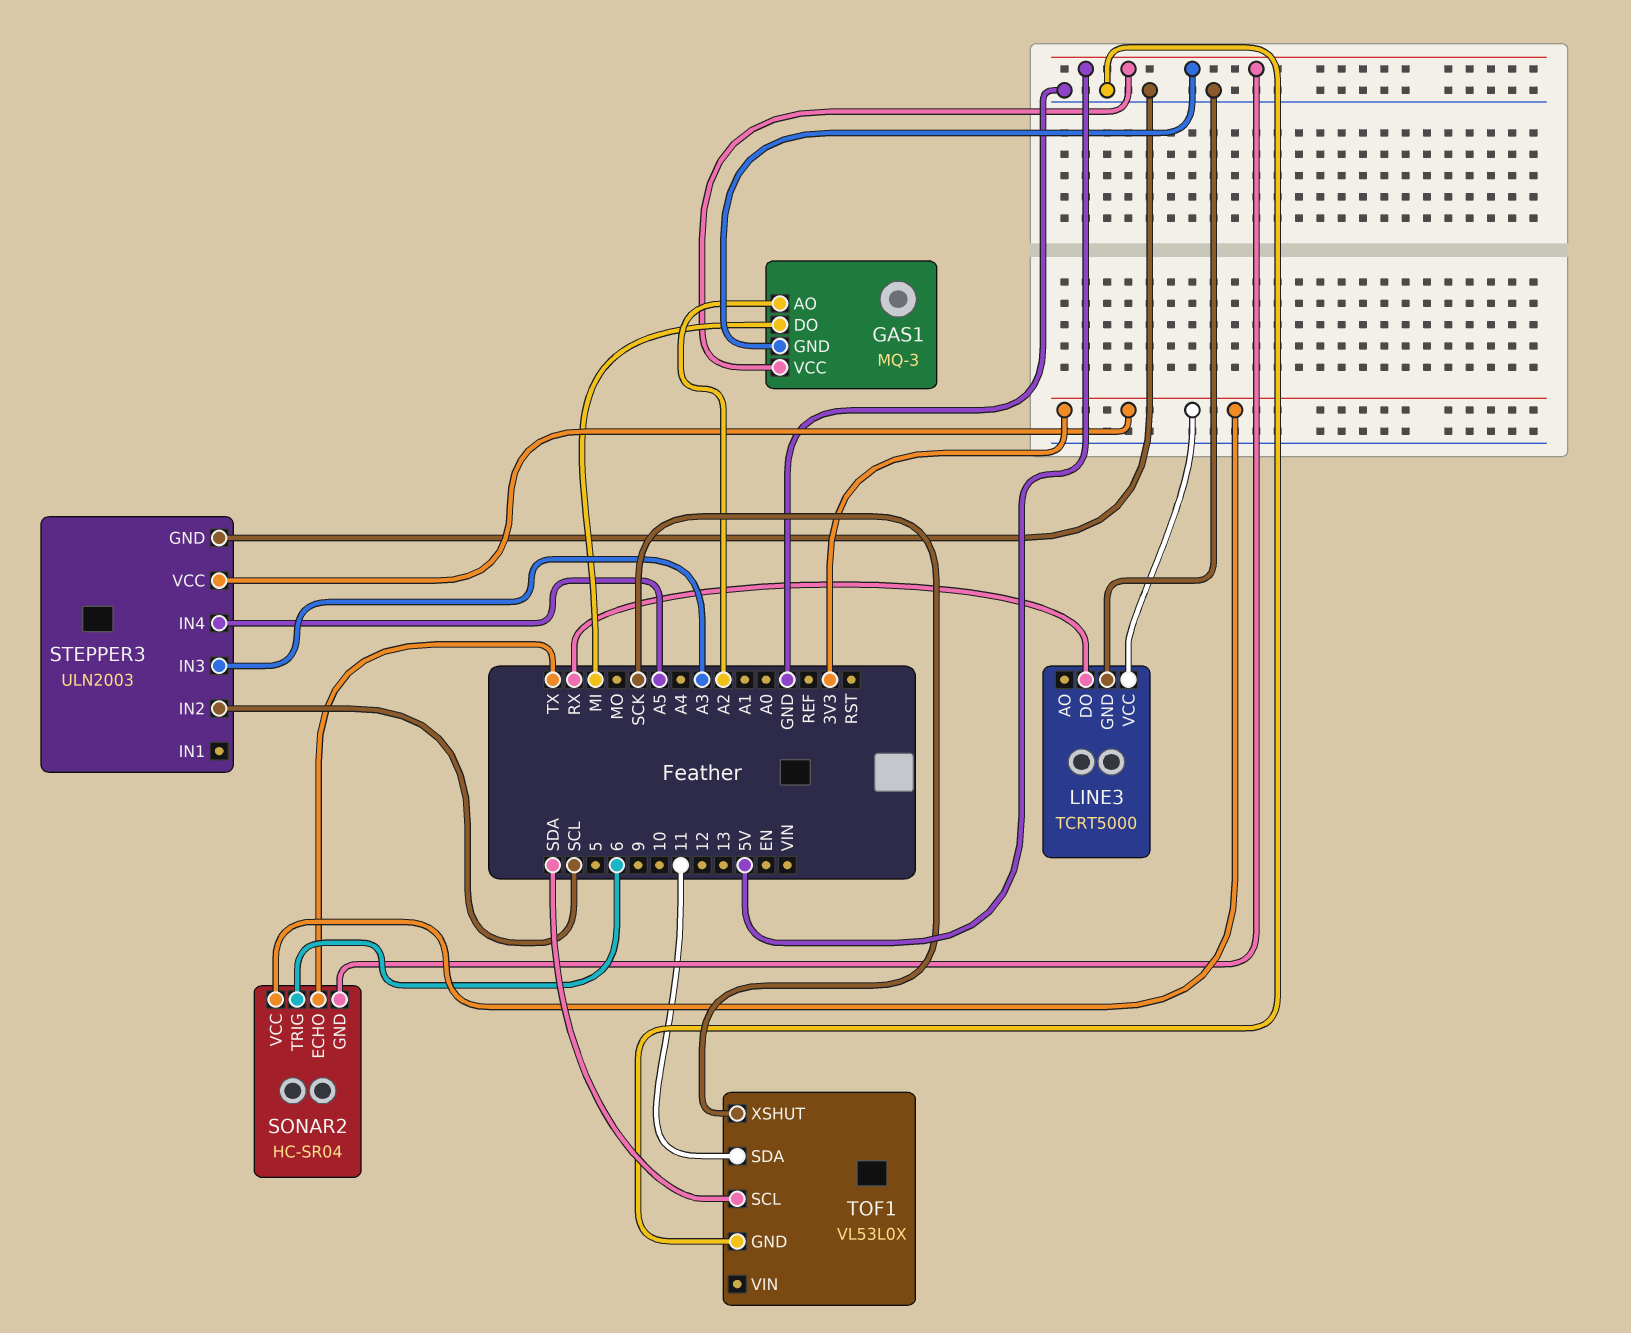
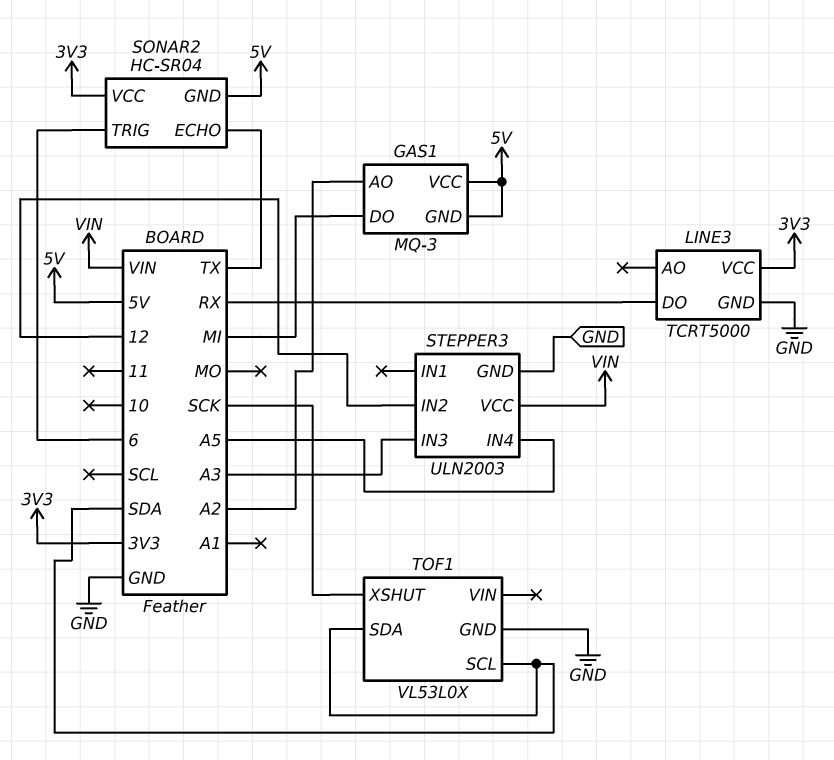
STEPPER3 pin IN2: SCL -> 12
STEPPER3 pin VCC: 3V3 -> VIN
TOF1 pin SDA: 11 -> SDA

